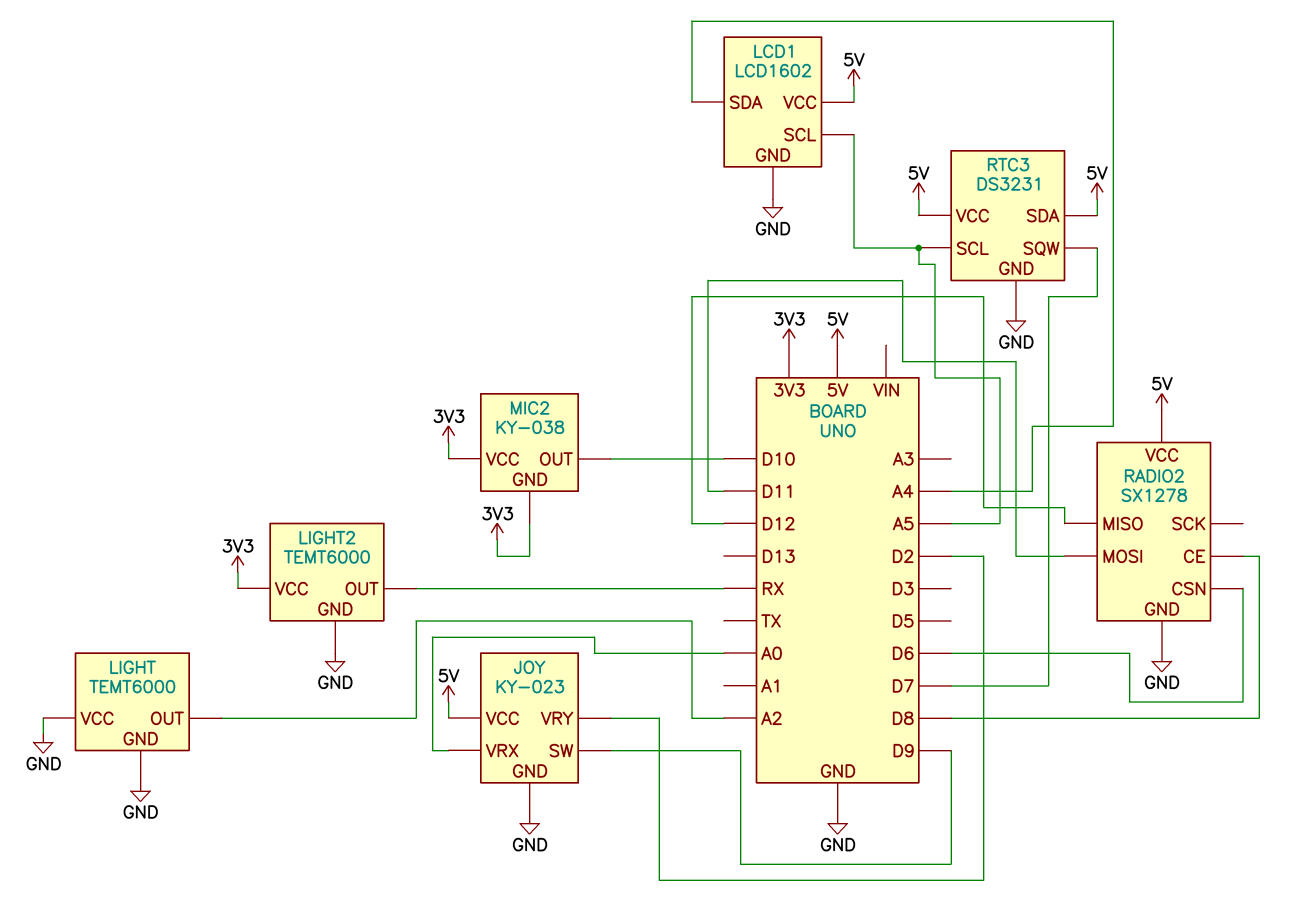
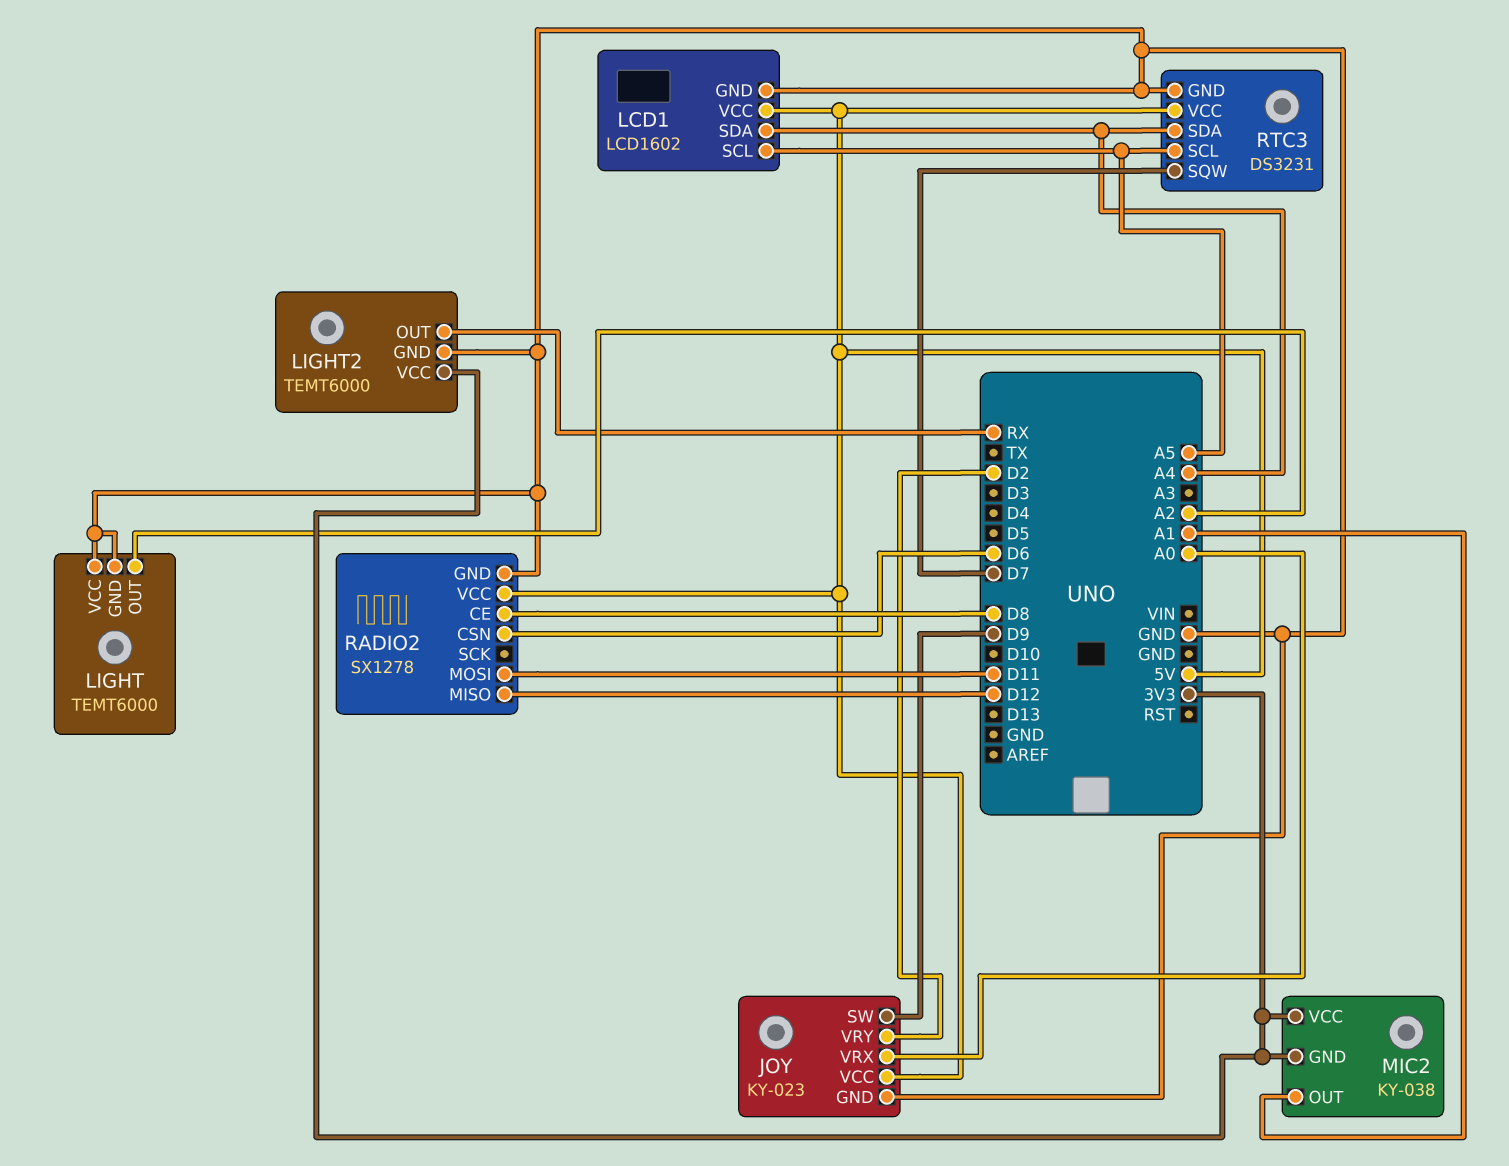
MIC2 pin OUT: D10 -> A1
RTC3 pin SDA: 5V -> A4

